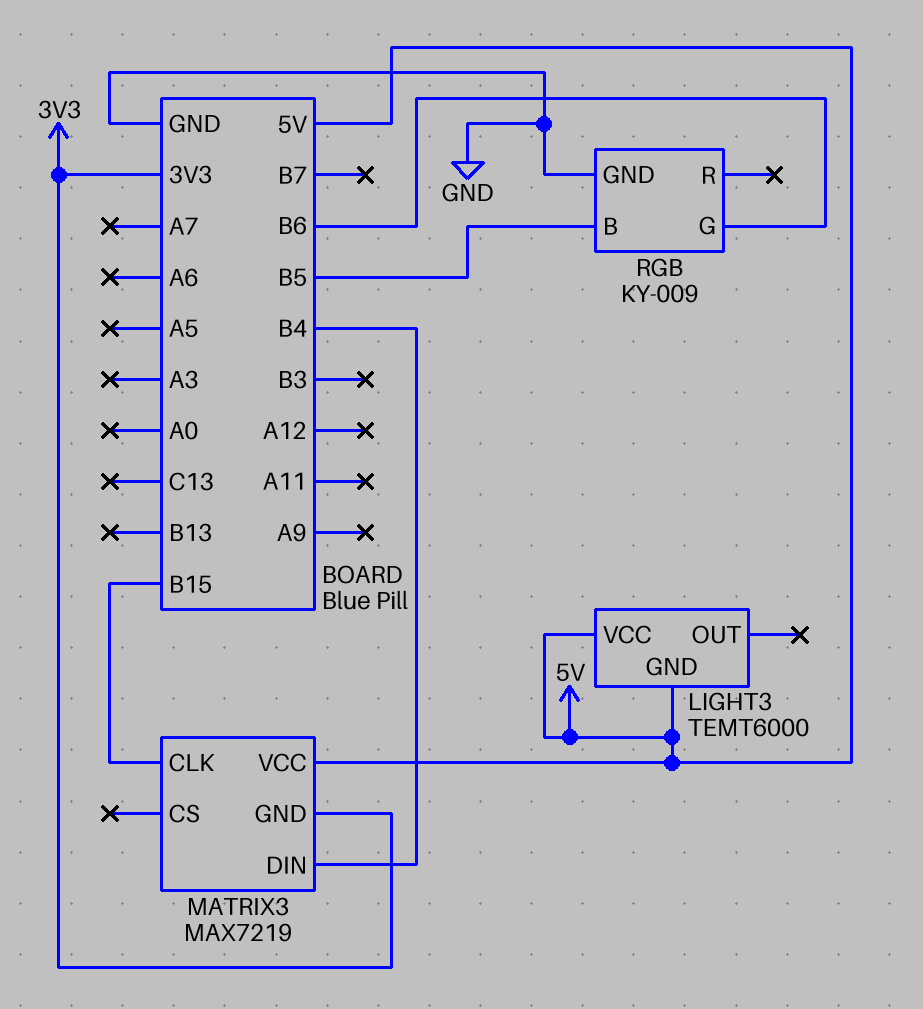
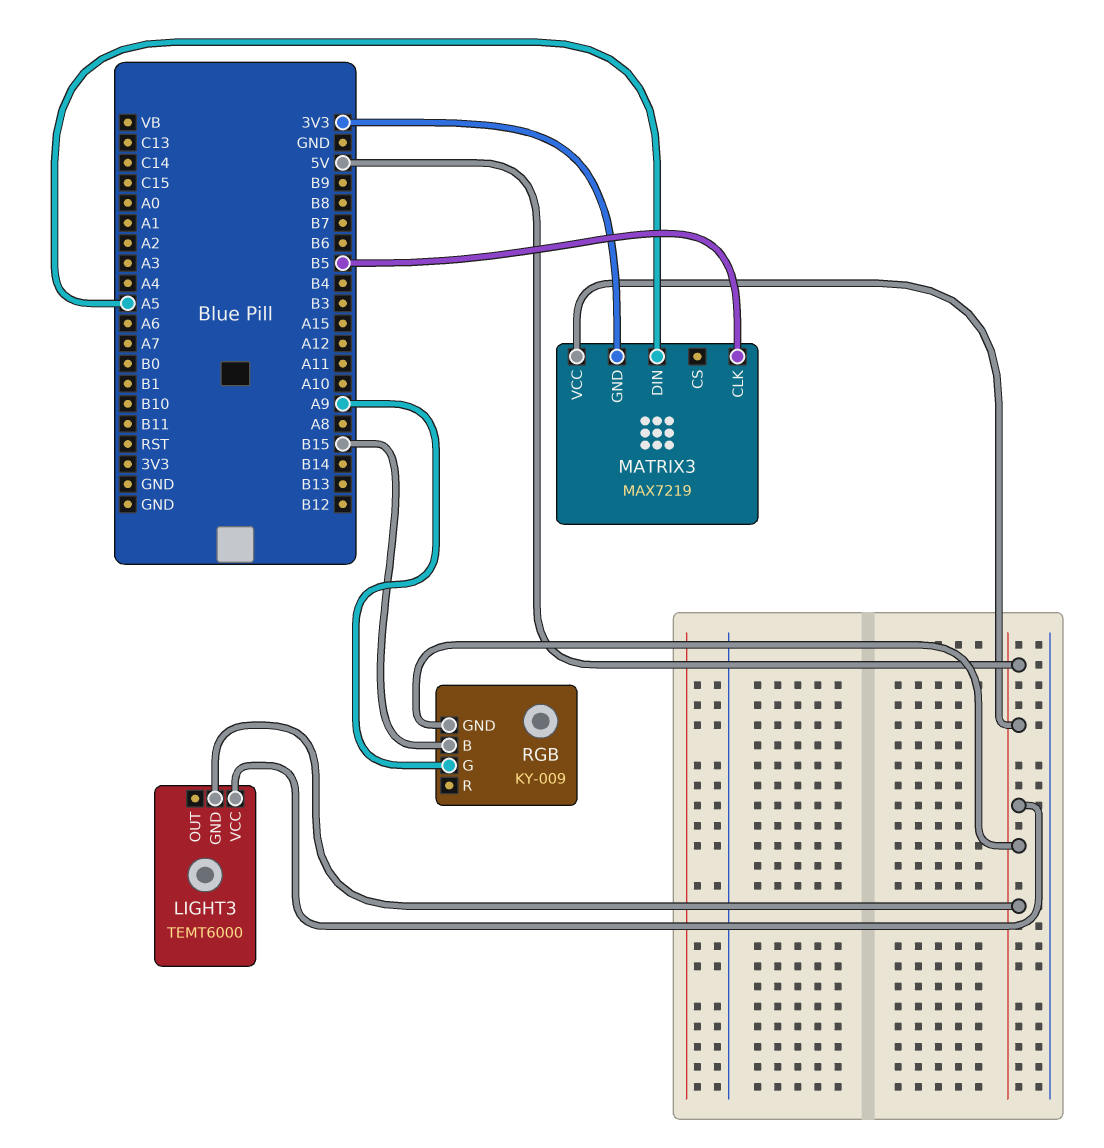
MATRIX3 pin CLK: B15 -> B5
MATRIX3 pin DIN: B4 -> A5
RGB pin B: B5 -> B15
RGB pin G: B6 -> A9
RGB pin GND: GND -> 5V

